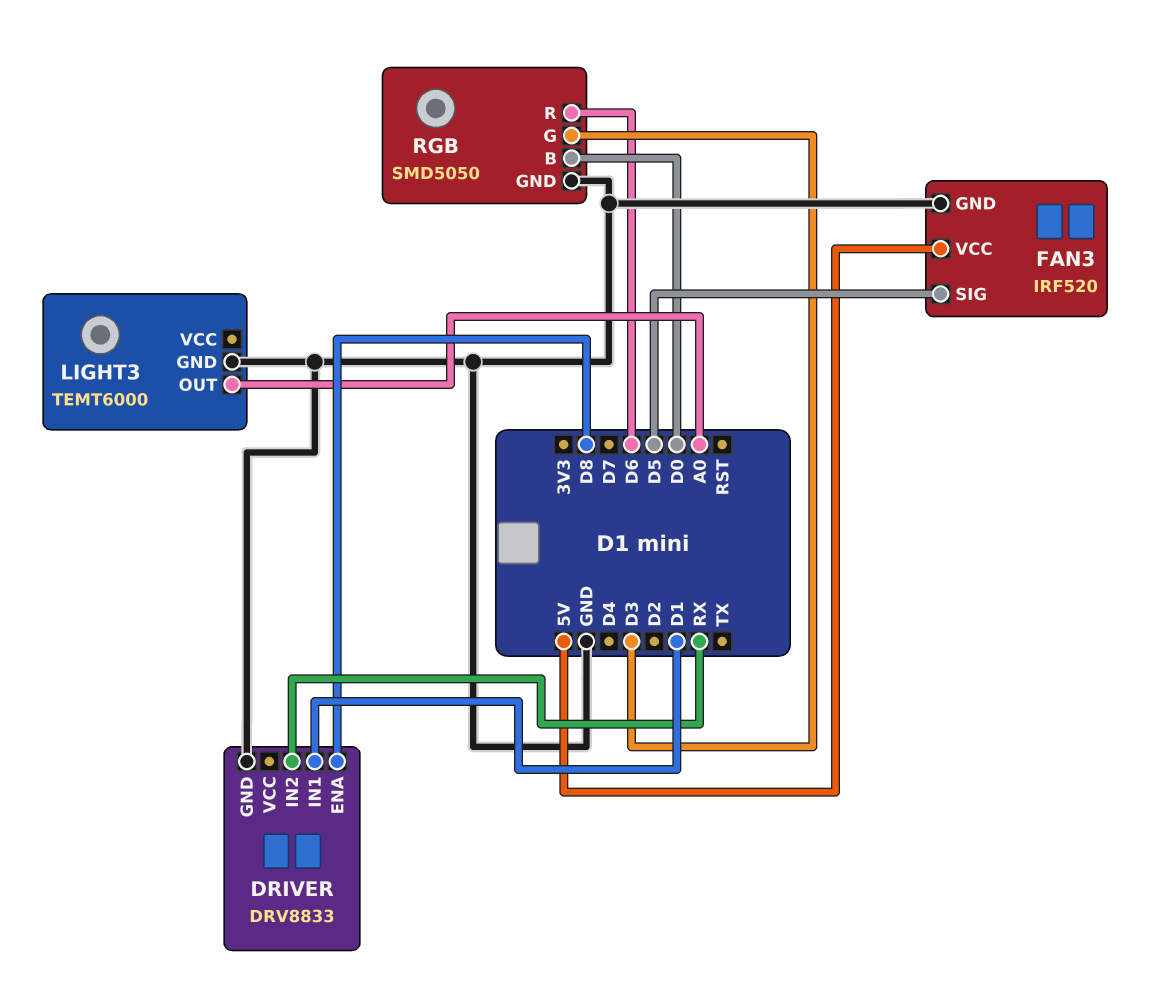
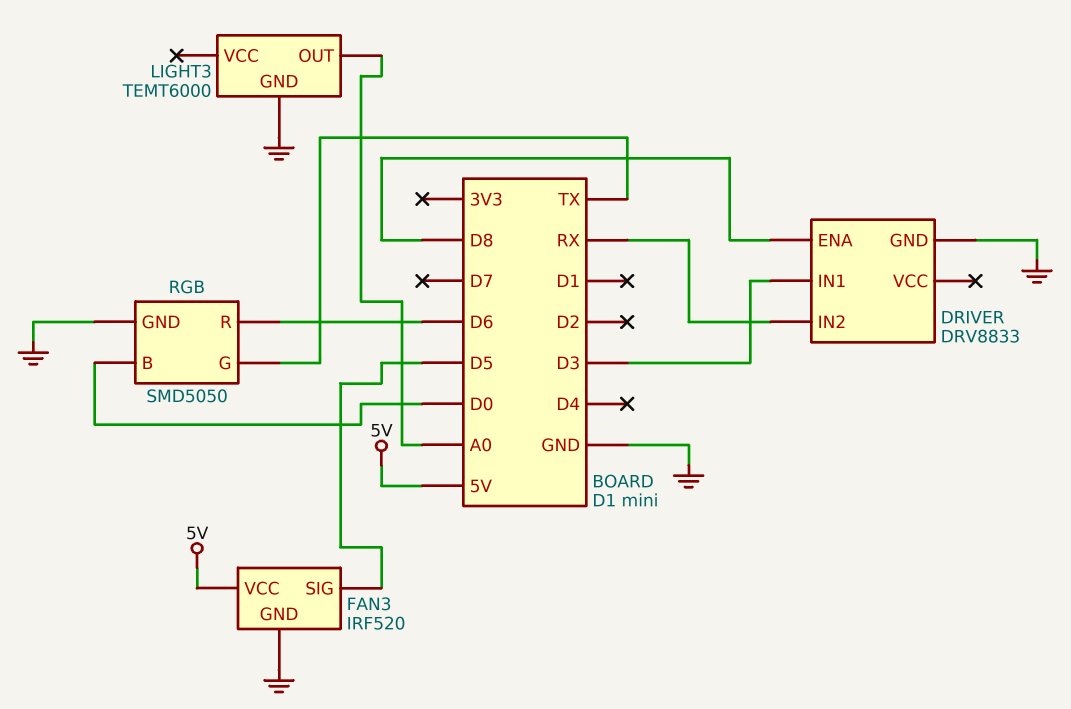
DRIVER pin IN1: D1 -> D3
RGB pin G: D3 -> TX

